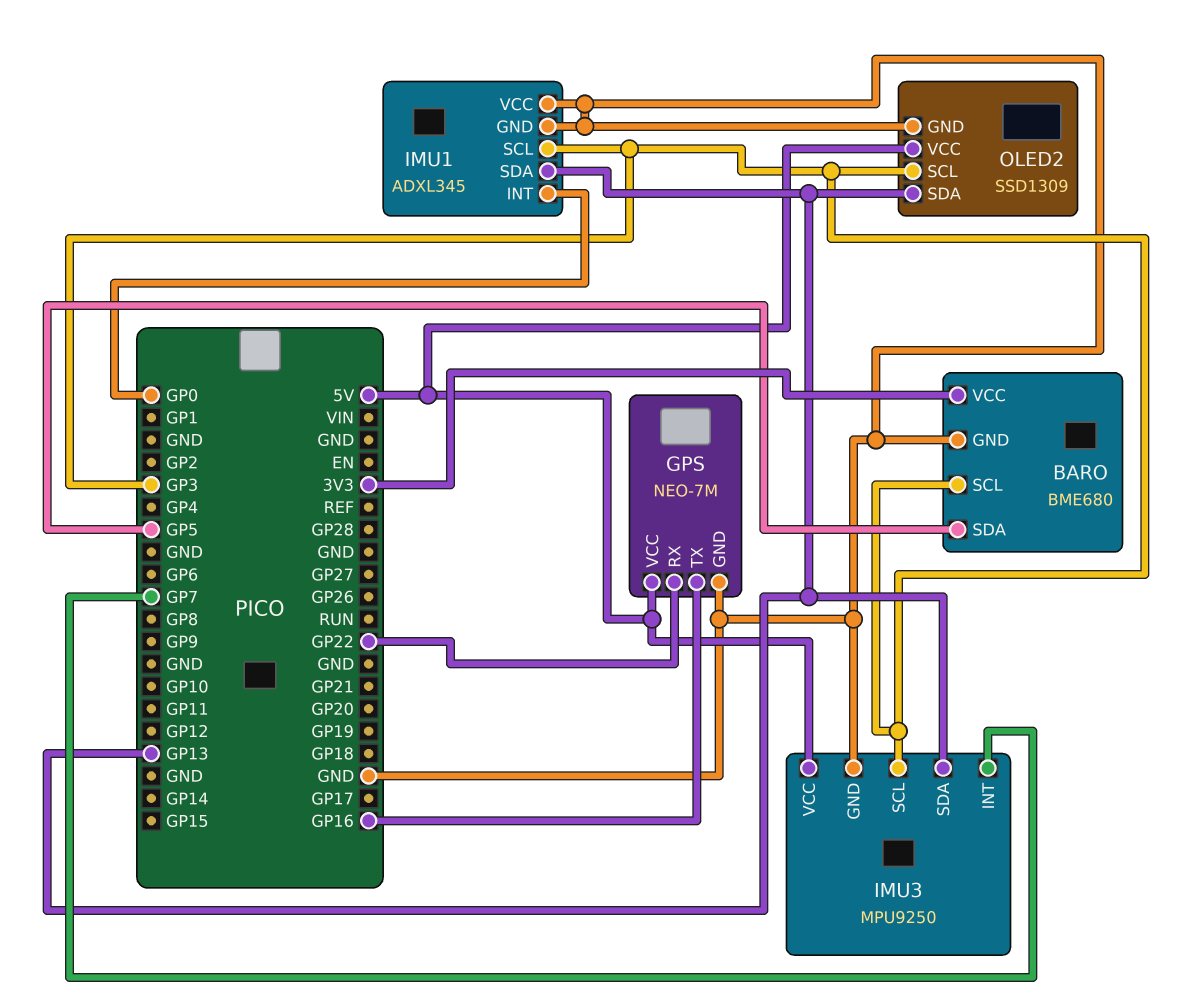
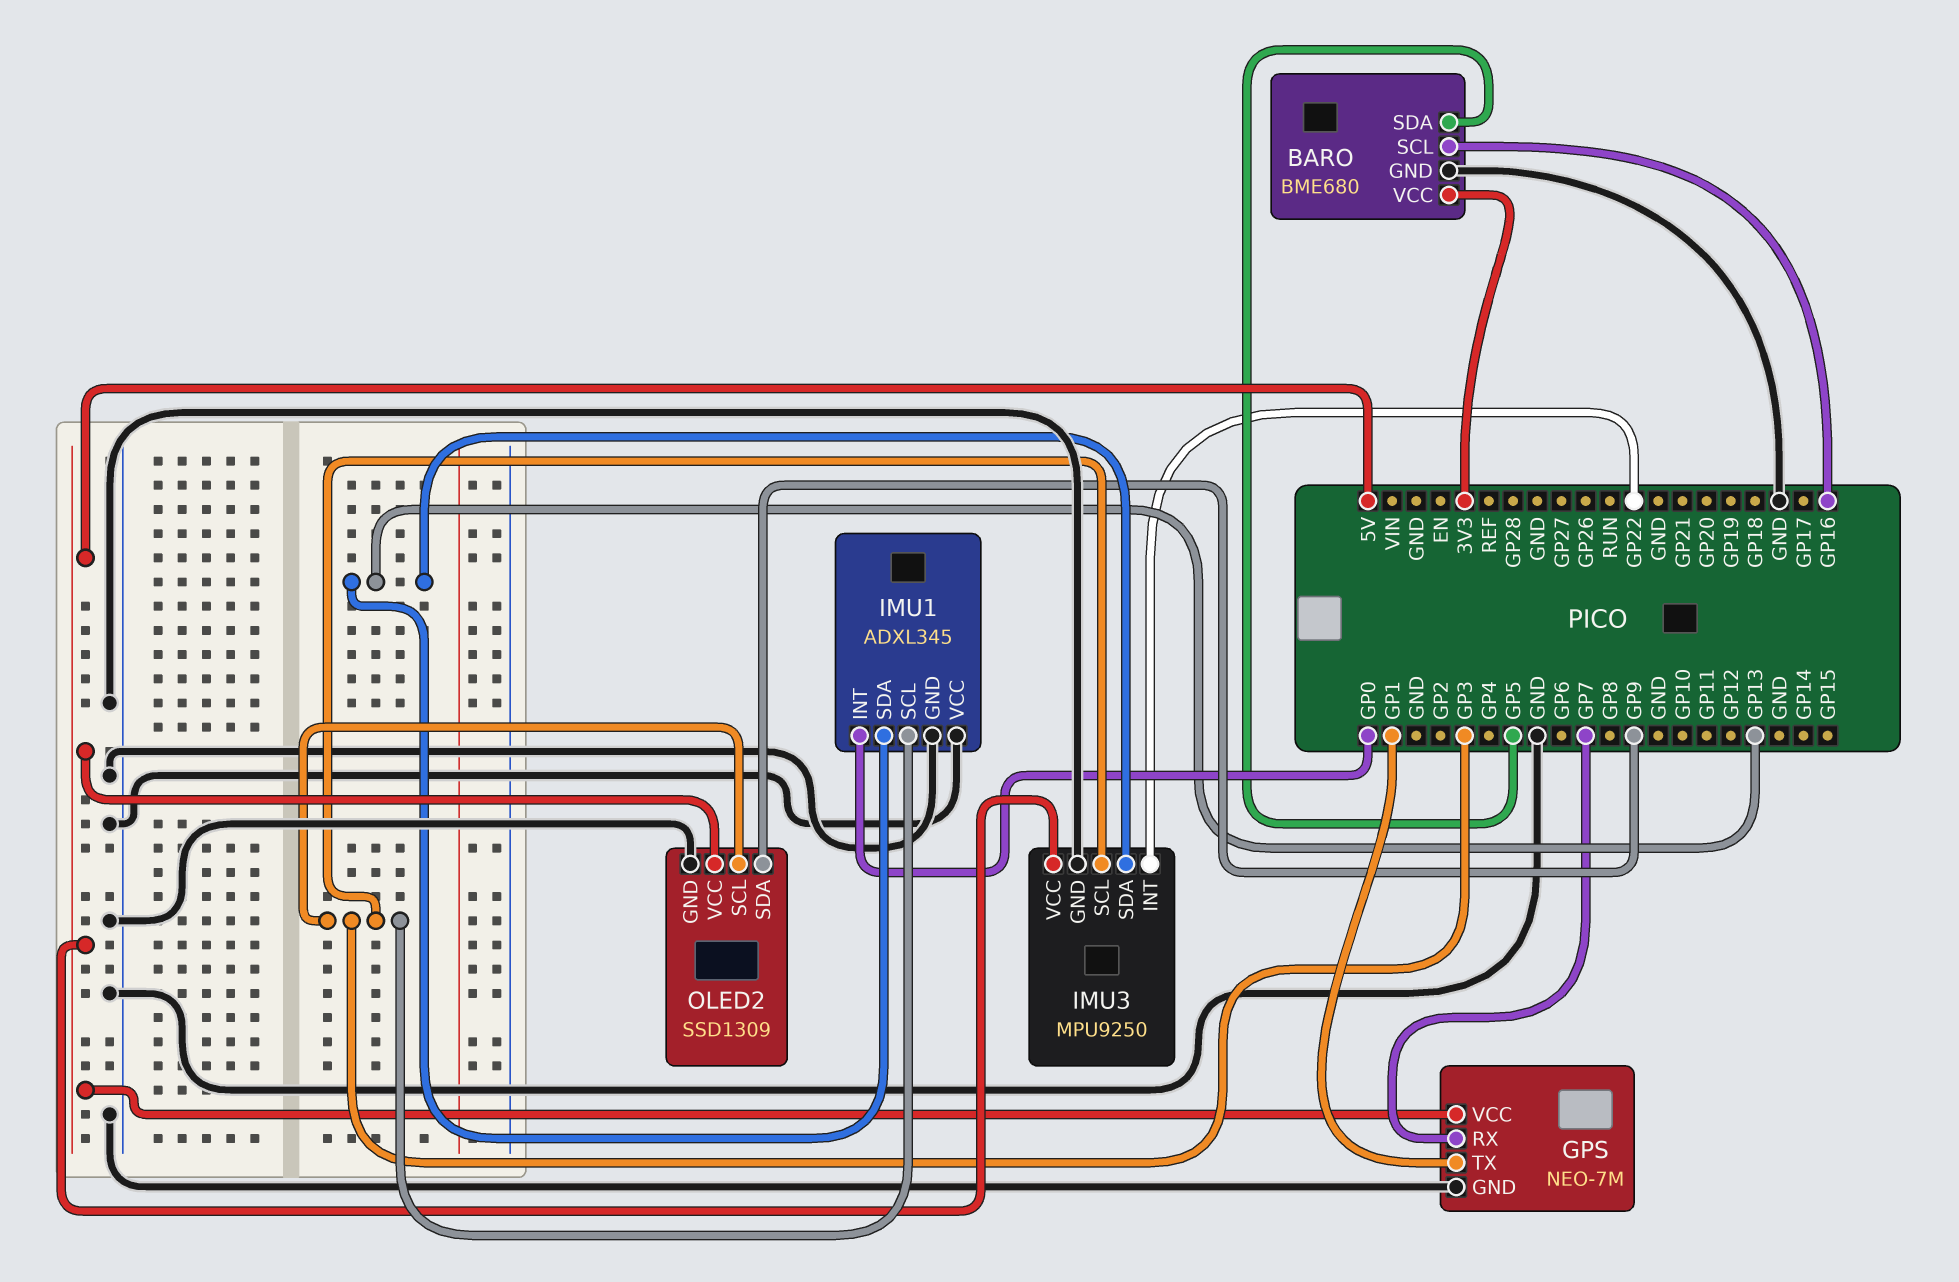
BARO pin SCL: GP3 -> GP16
GPS pin RX: GP22 -> GP7
GPS pin TX: GP16 -> GP1
IMU3 pin INT: GP7 -> GP22
OLED2 pin SDA: GP13 -> GP9

